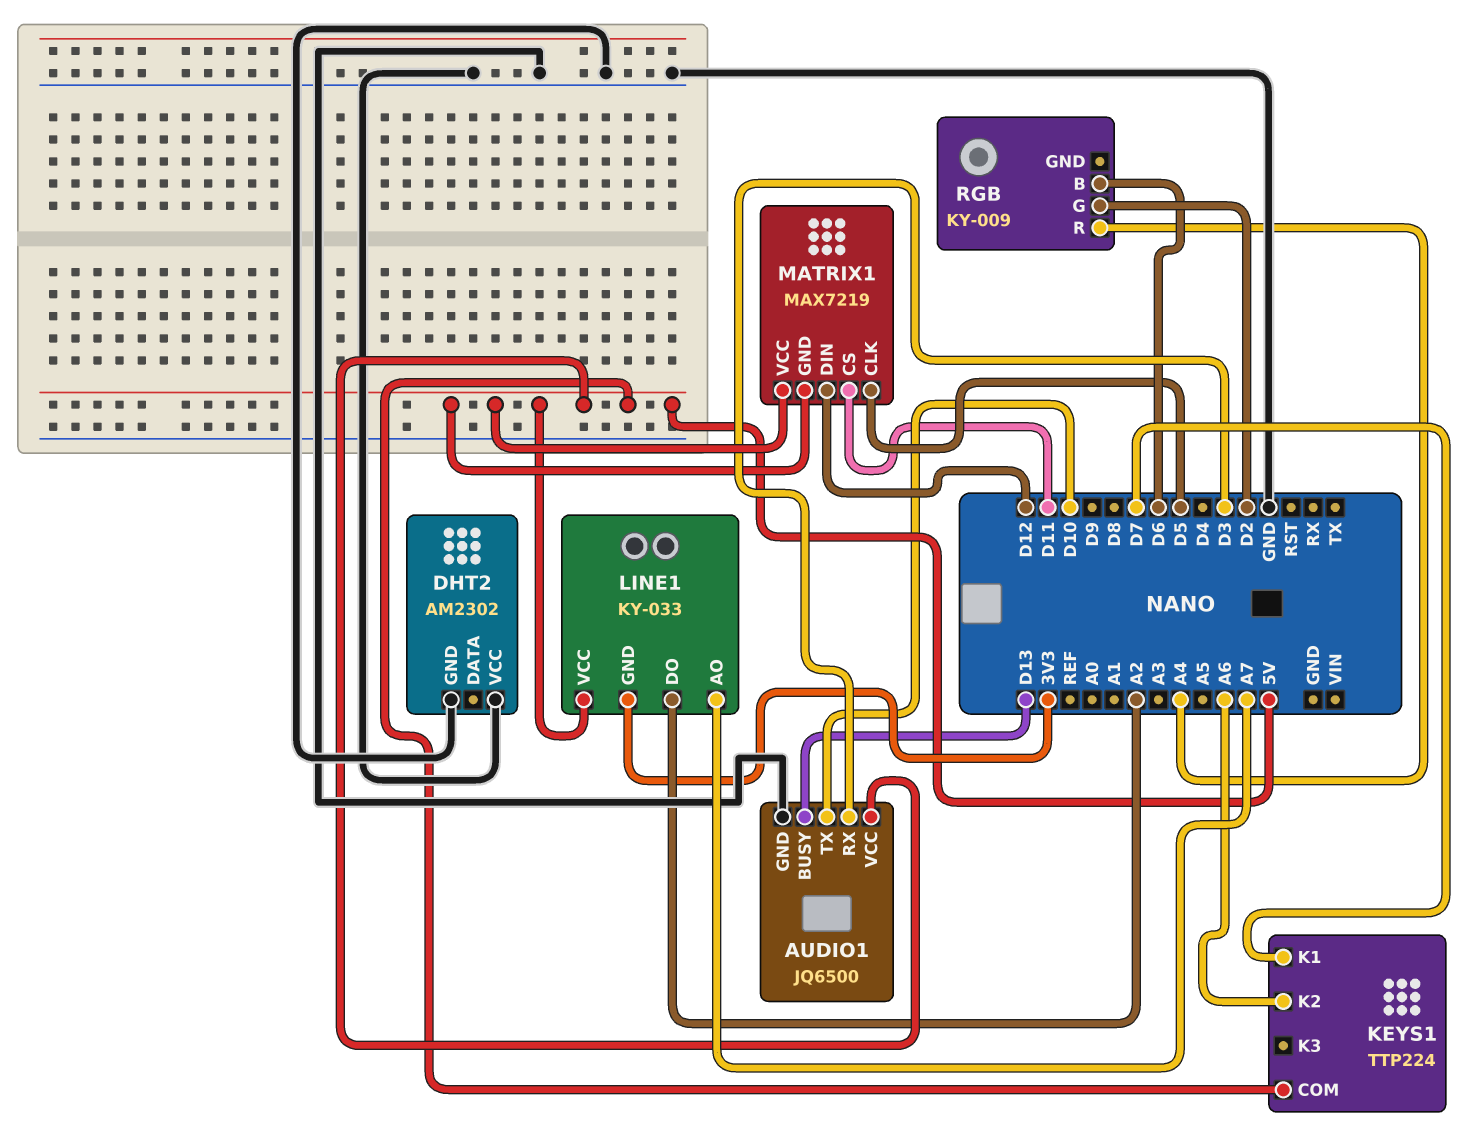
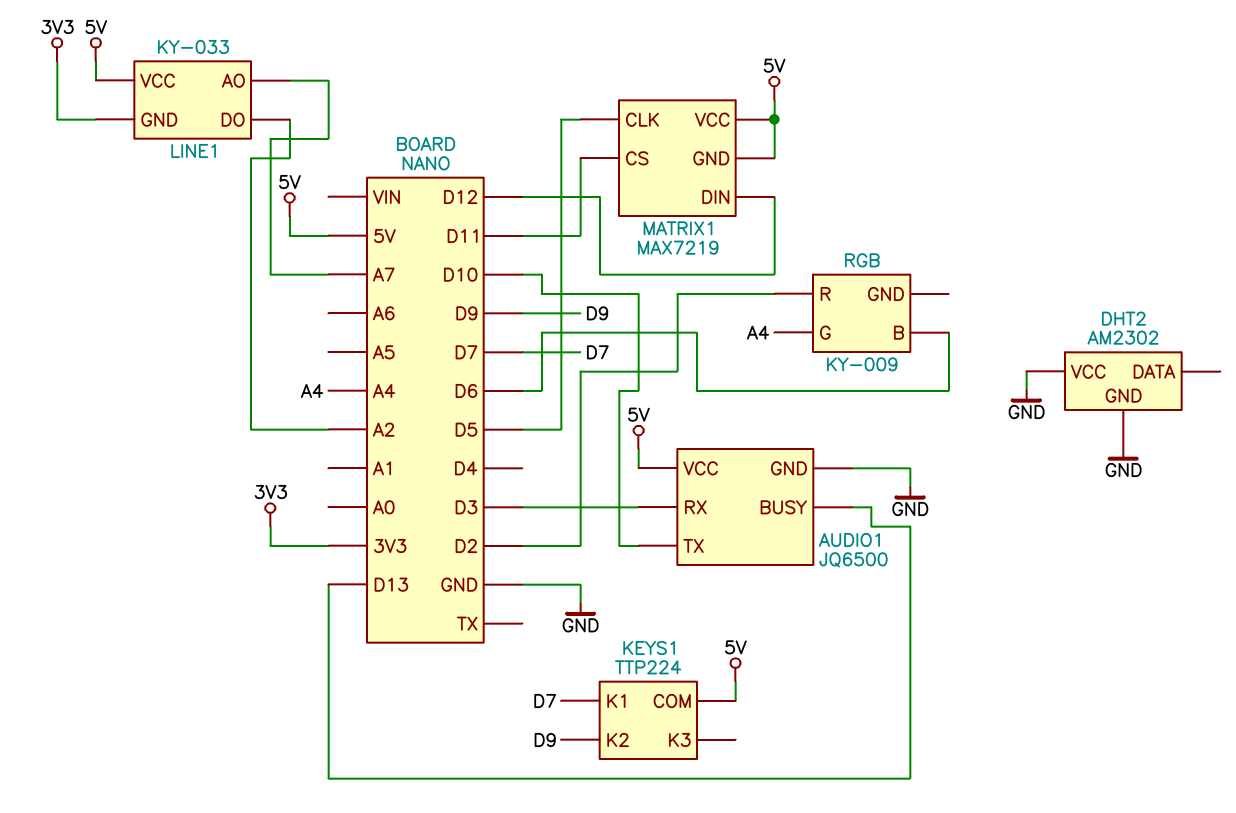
KEYS1 pin K2: A6 -> D9
RGB pin G: D2 -> A4
RGB pin R: A4 -> D2

